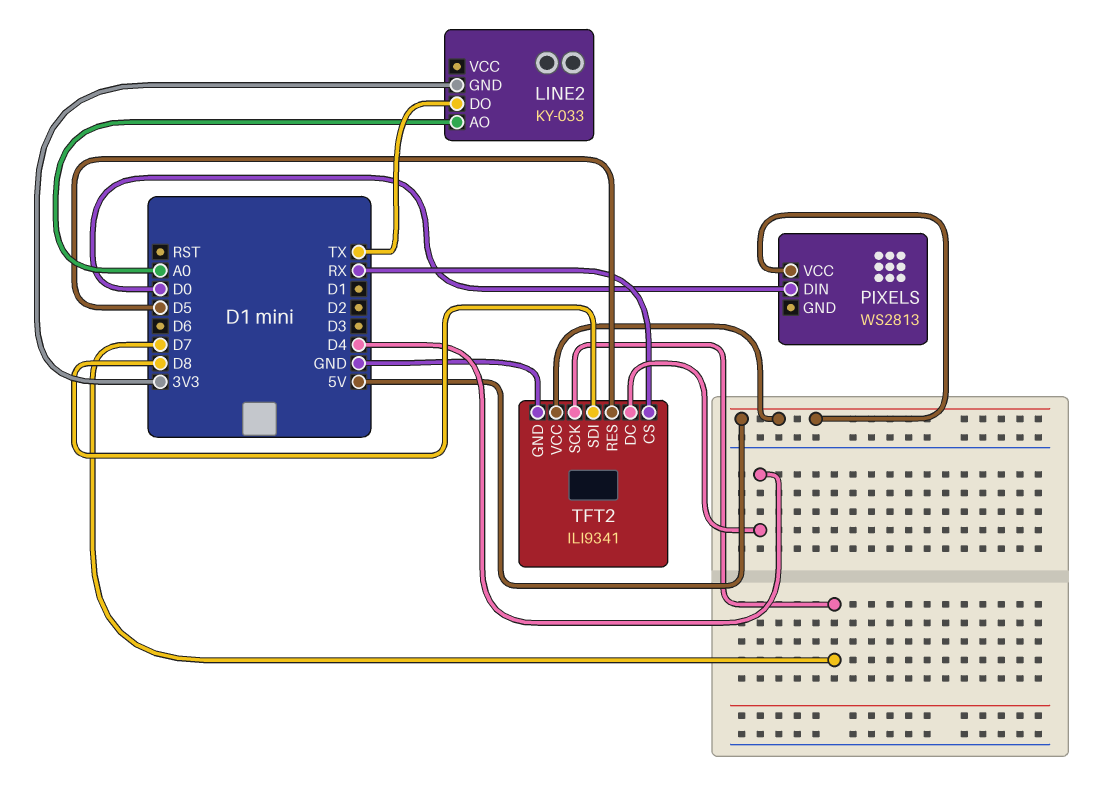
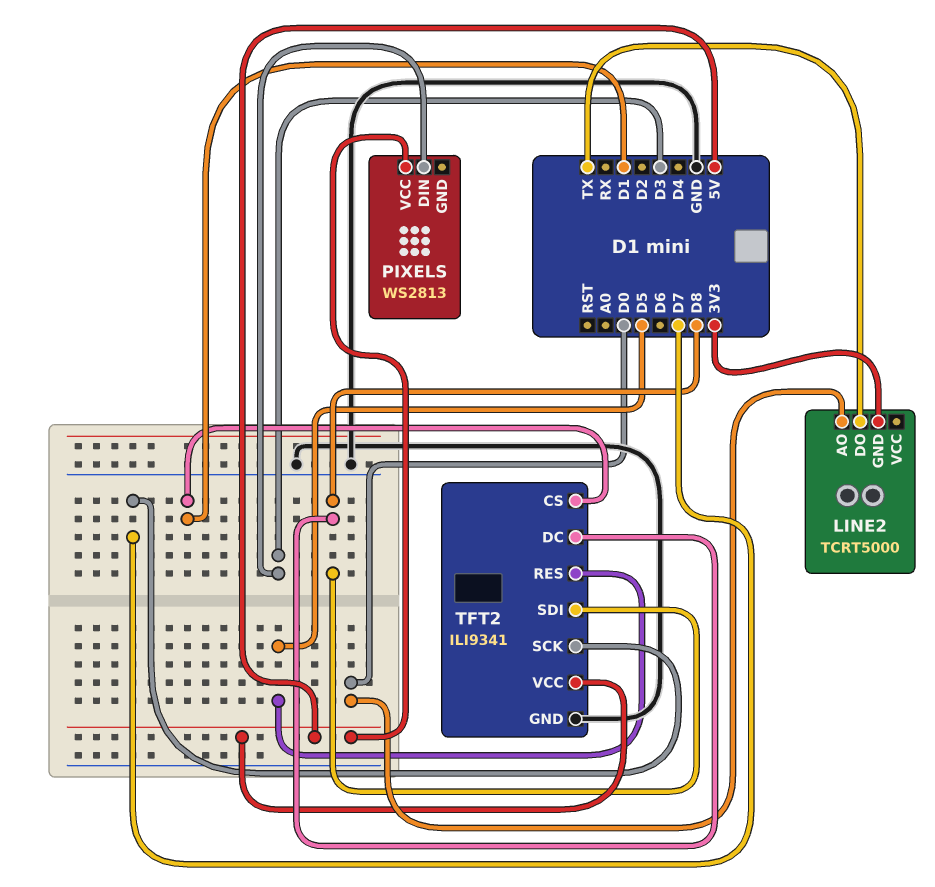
LINE2: KY-033 -> TCRT5000
LINE2 pin AO: A0 -> D0
PIXELS pin DIN: D0 -> D3
TFT2 pin CS: RX -> D1
TFT2 pin DC: D4 -> D8

